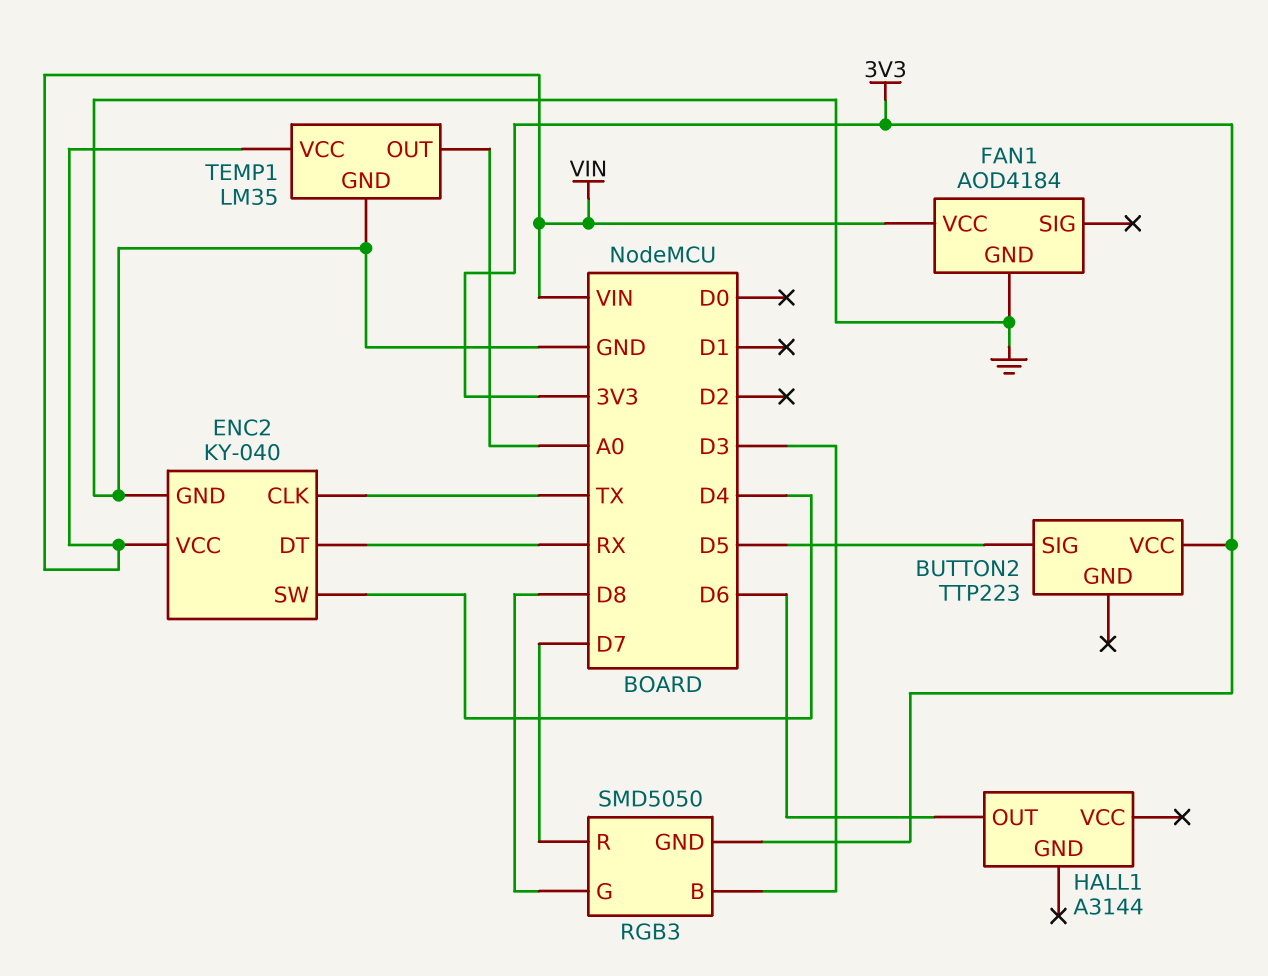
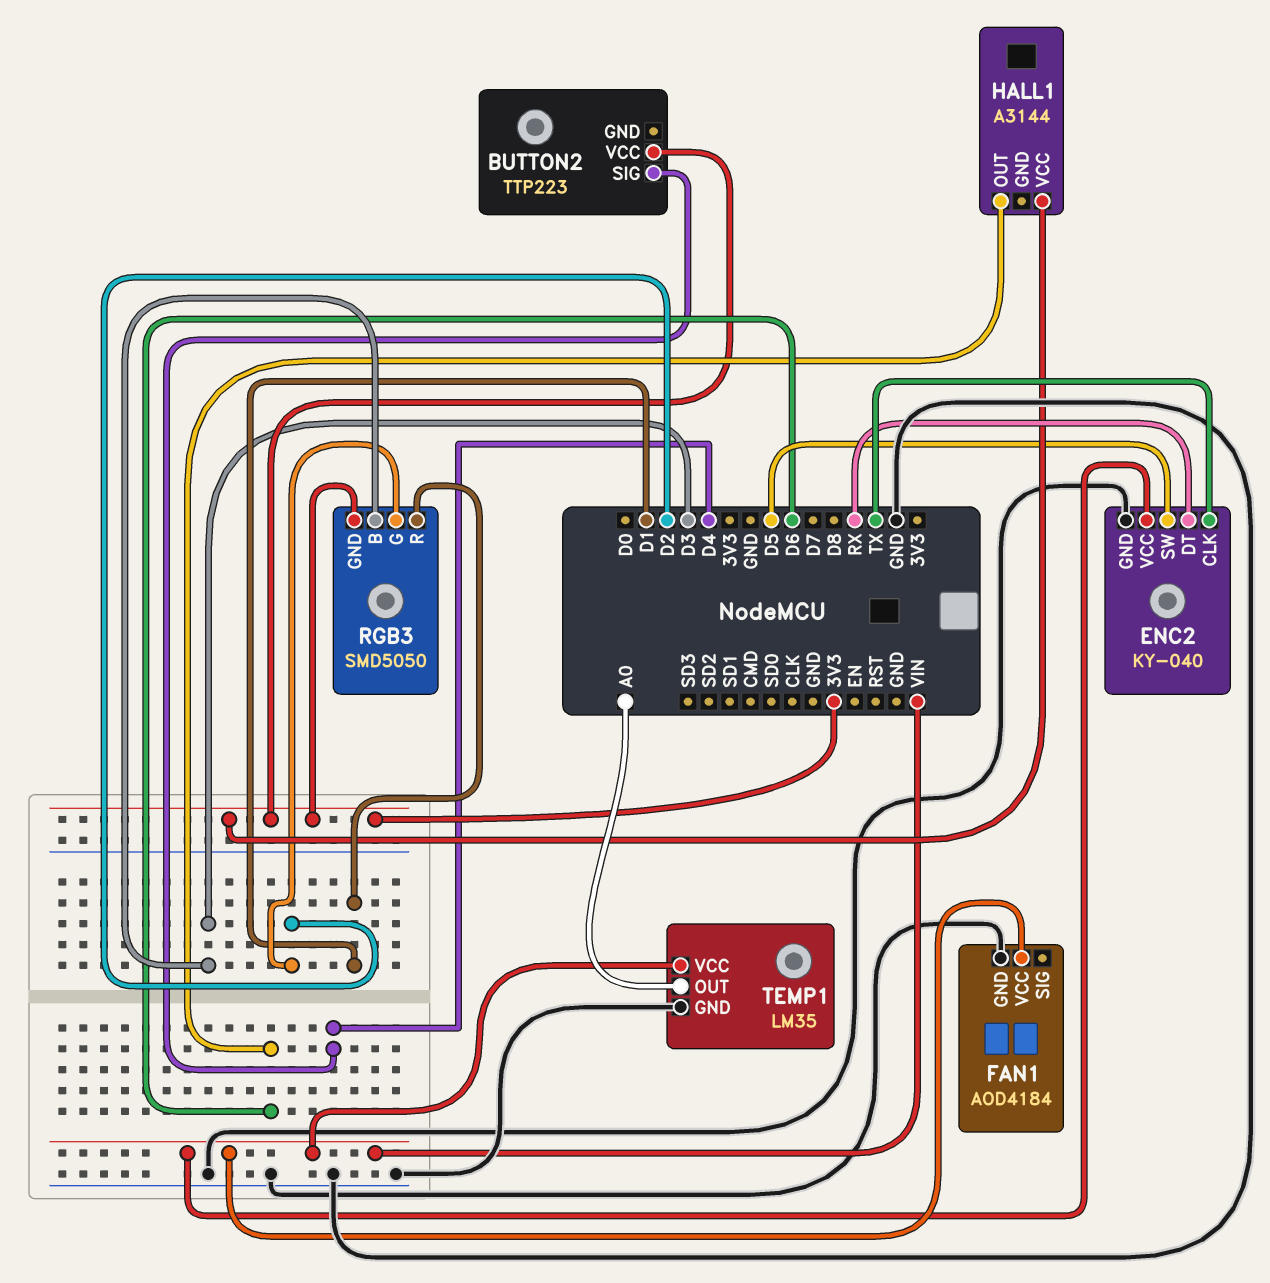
BUTTON2 pin SIG: D5 -> D4
ENC2 pin SW: D4 -> D5
HALL1 pin VCC: none -> 3V3
RGB3 pin G: D8 -> D2
RGB3 pin R: D7 -> D1

